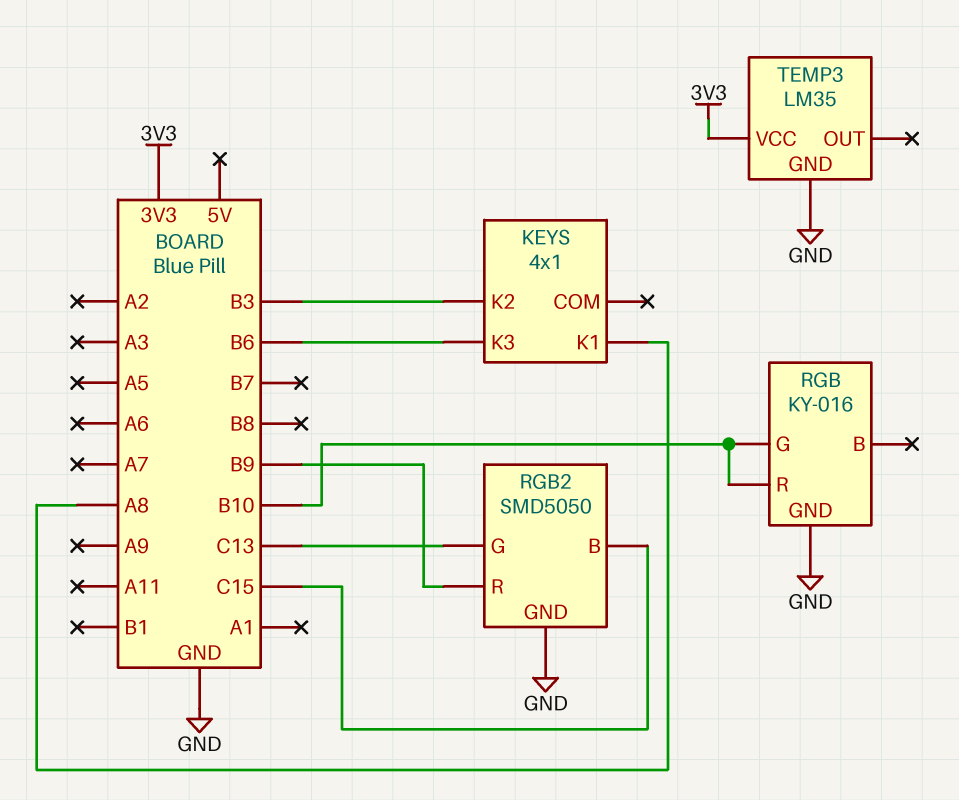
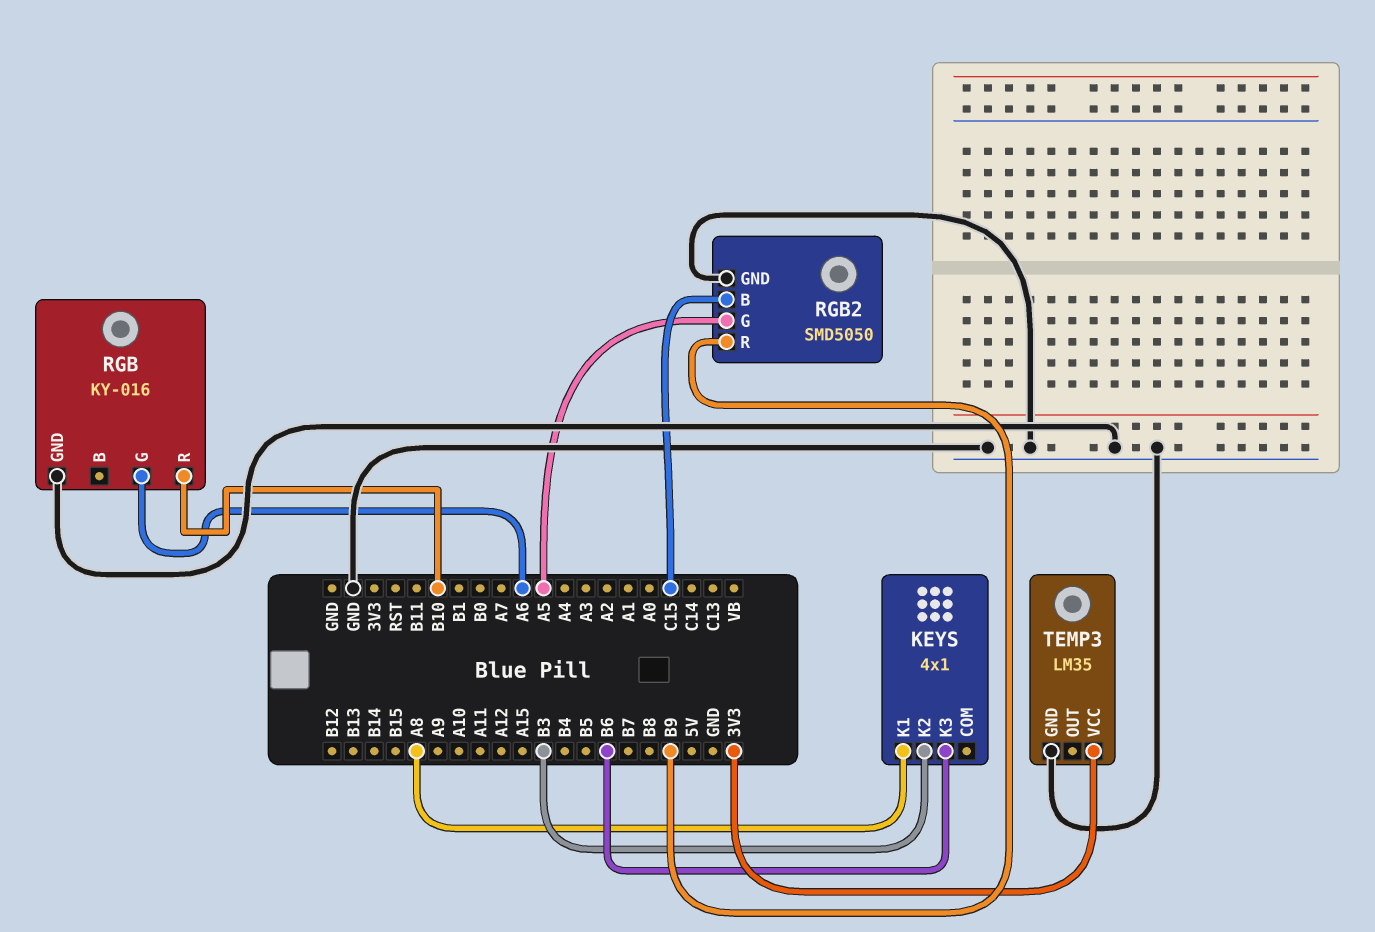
RGB pin G: B10 -> A6
RGB2 pin G: C13 -> A5

